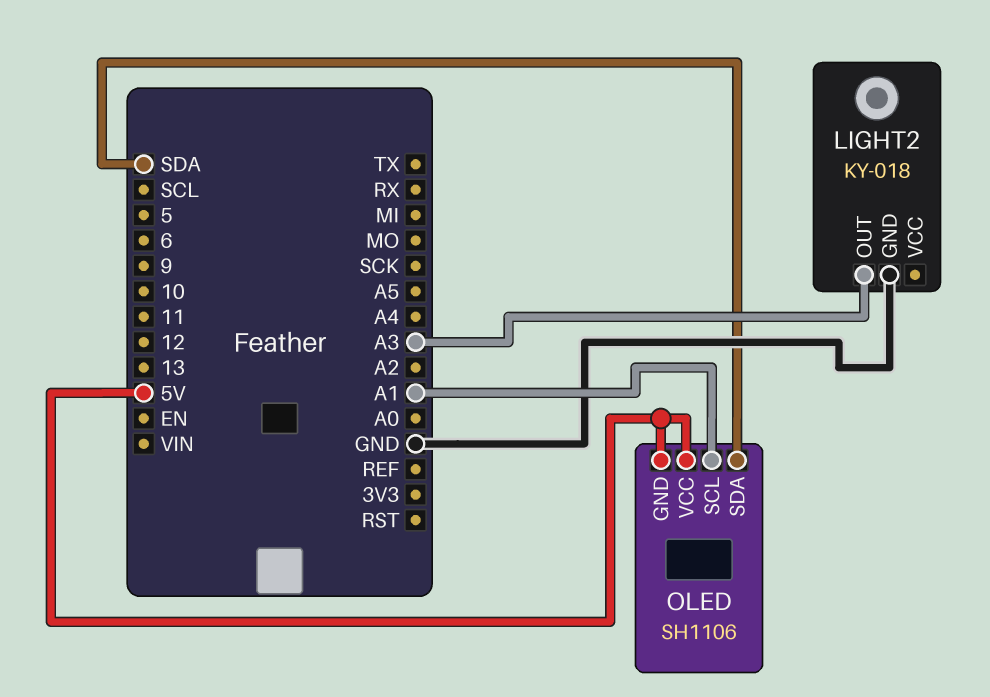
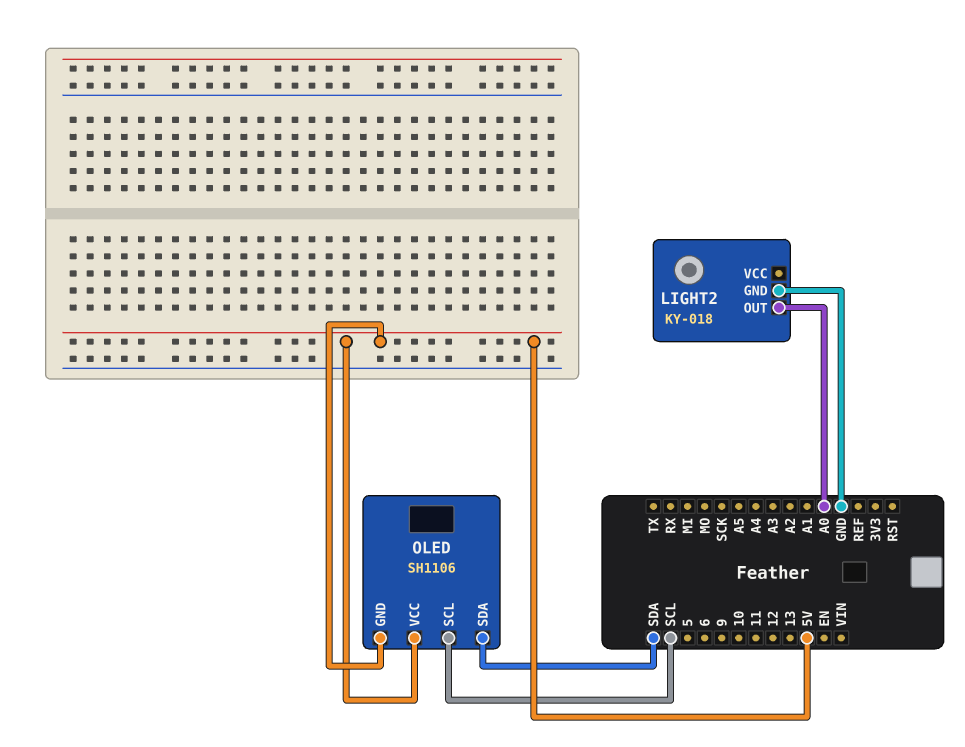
LIGHT2 pin OUT: A3 -> A0
OLED pin SCL: A1 -> SCL

